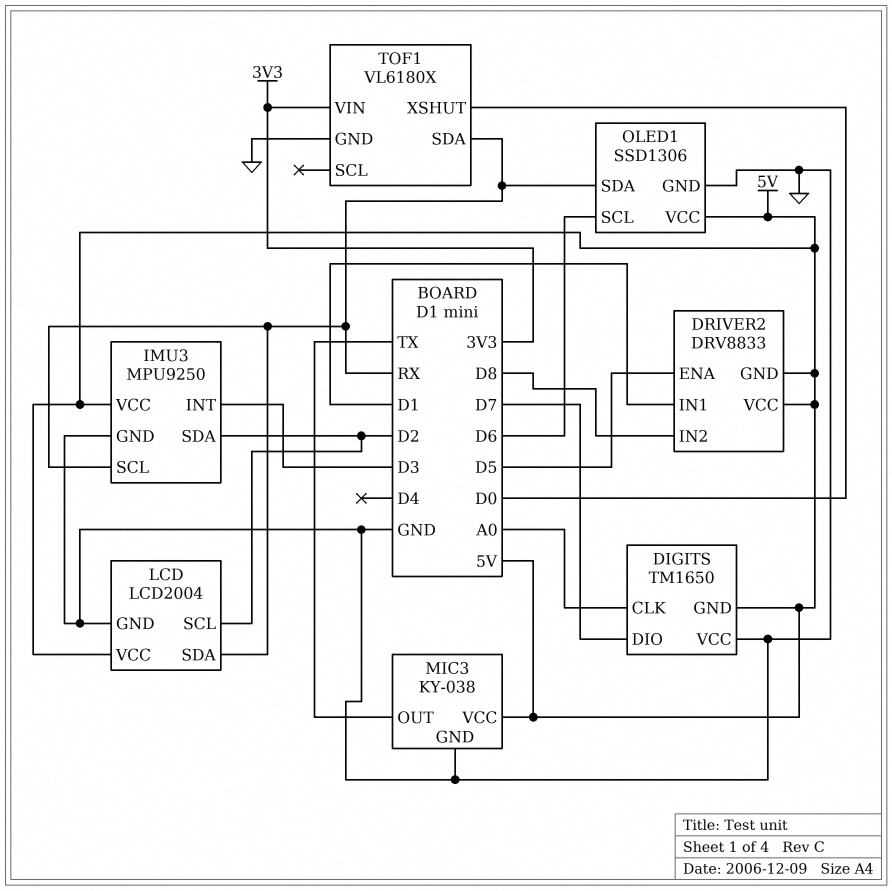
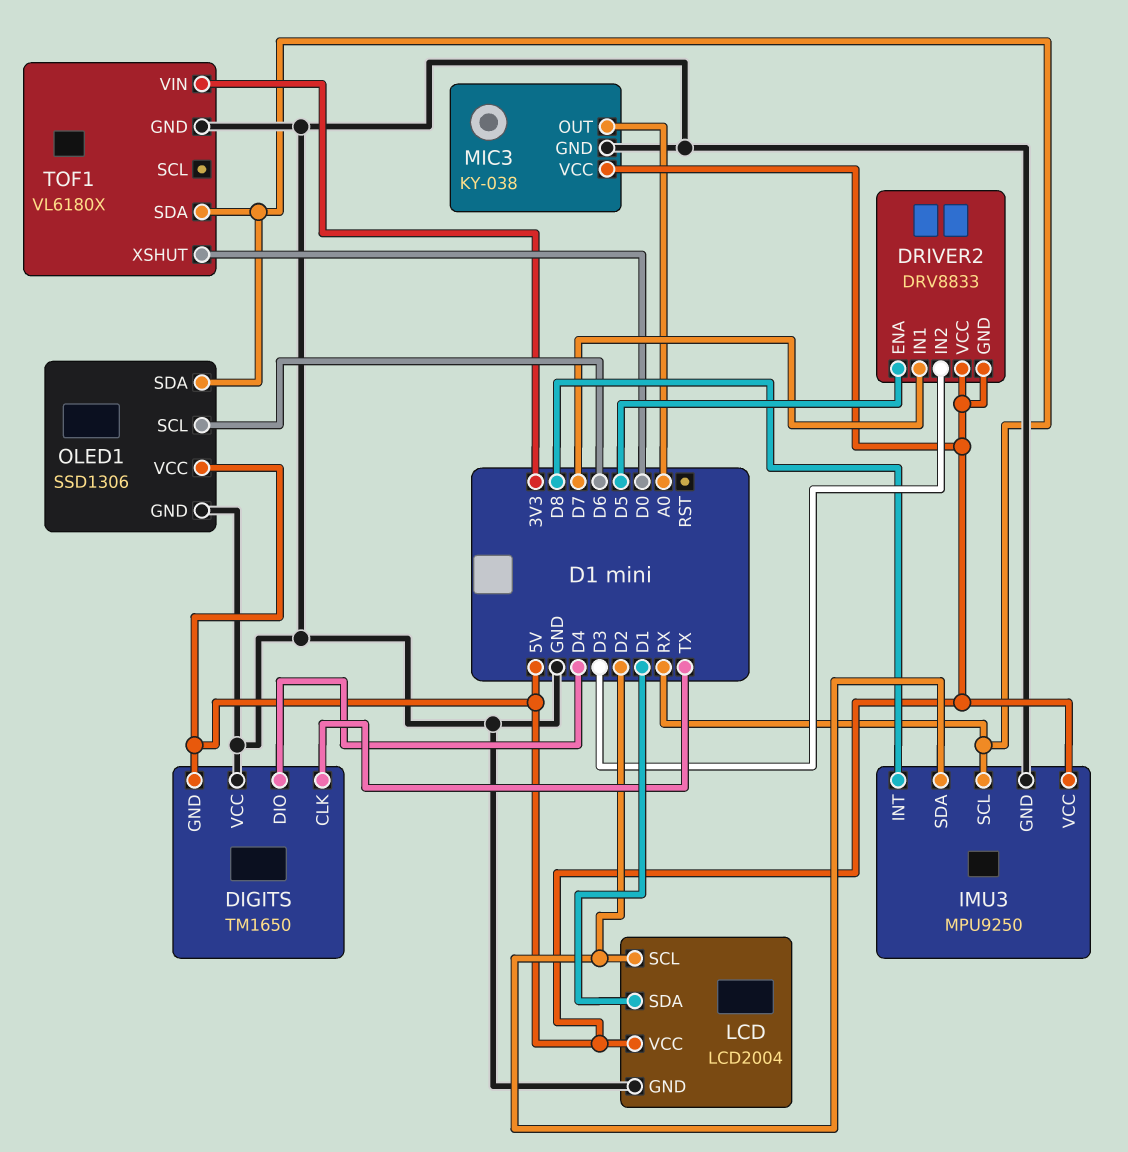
DIGITS pin CLK: A0 -> TX
DIGITS pin DIO: D7 -> D4
DRIVER2 pin IN1: D1 -> D7
DRIVER2 pin IN2: D8 -> D3
IMU3 pin INT: D3 -> D8
LCD pin SDA: RX -> D1
MIC3 pin OUT: TX -> A0

